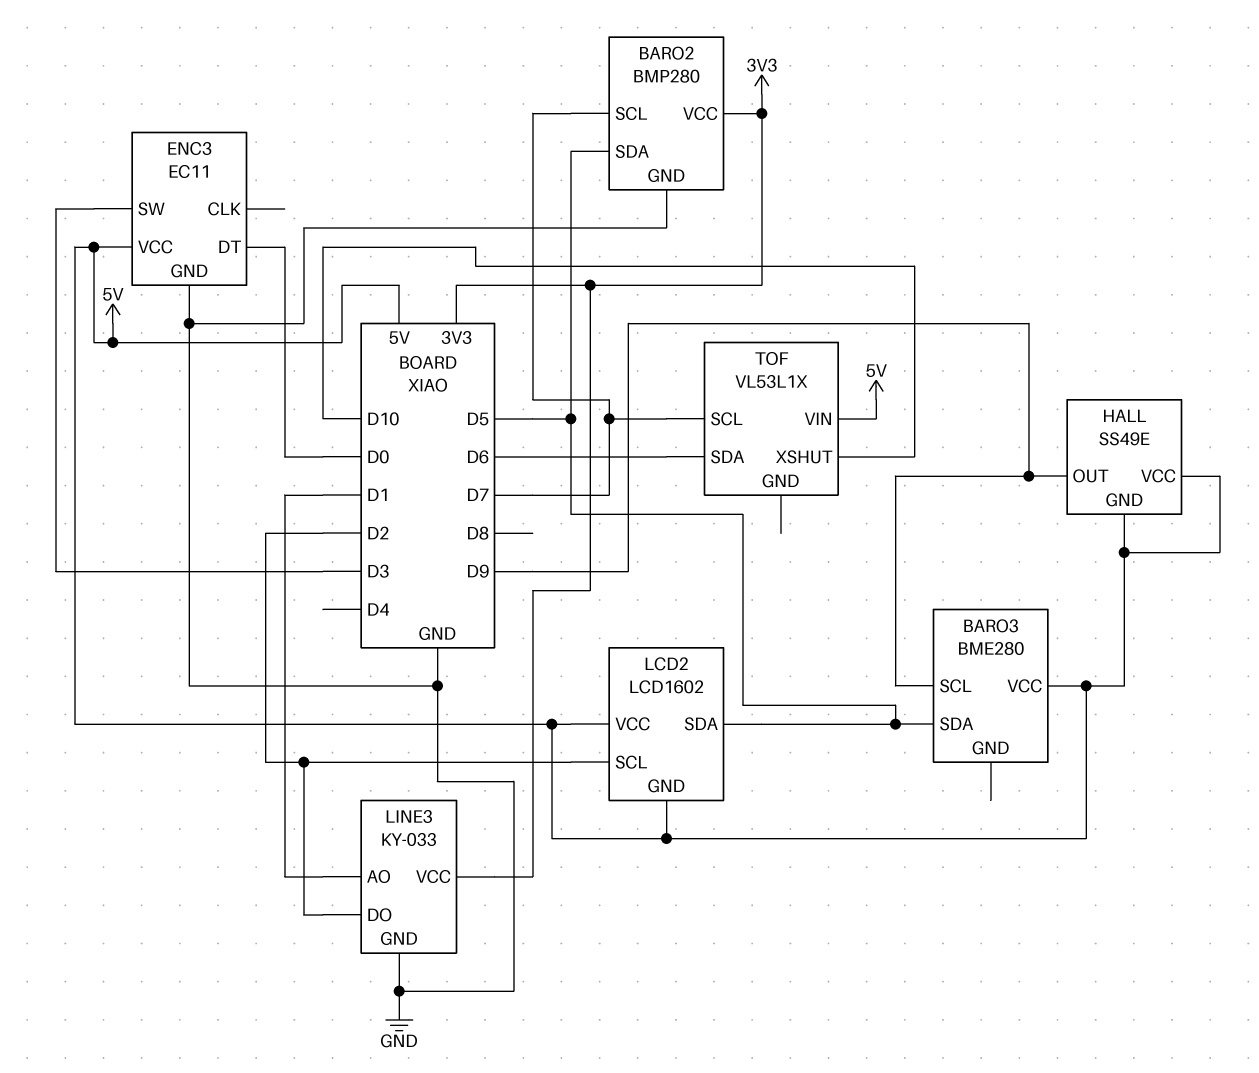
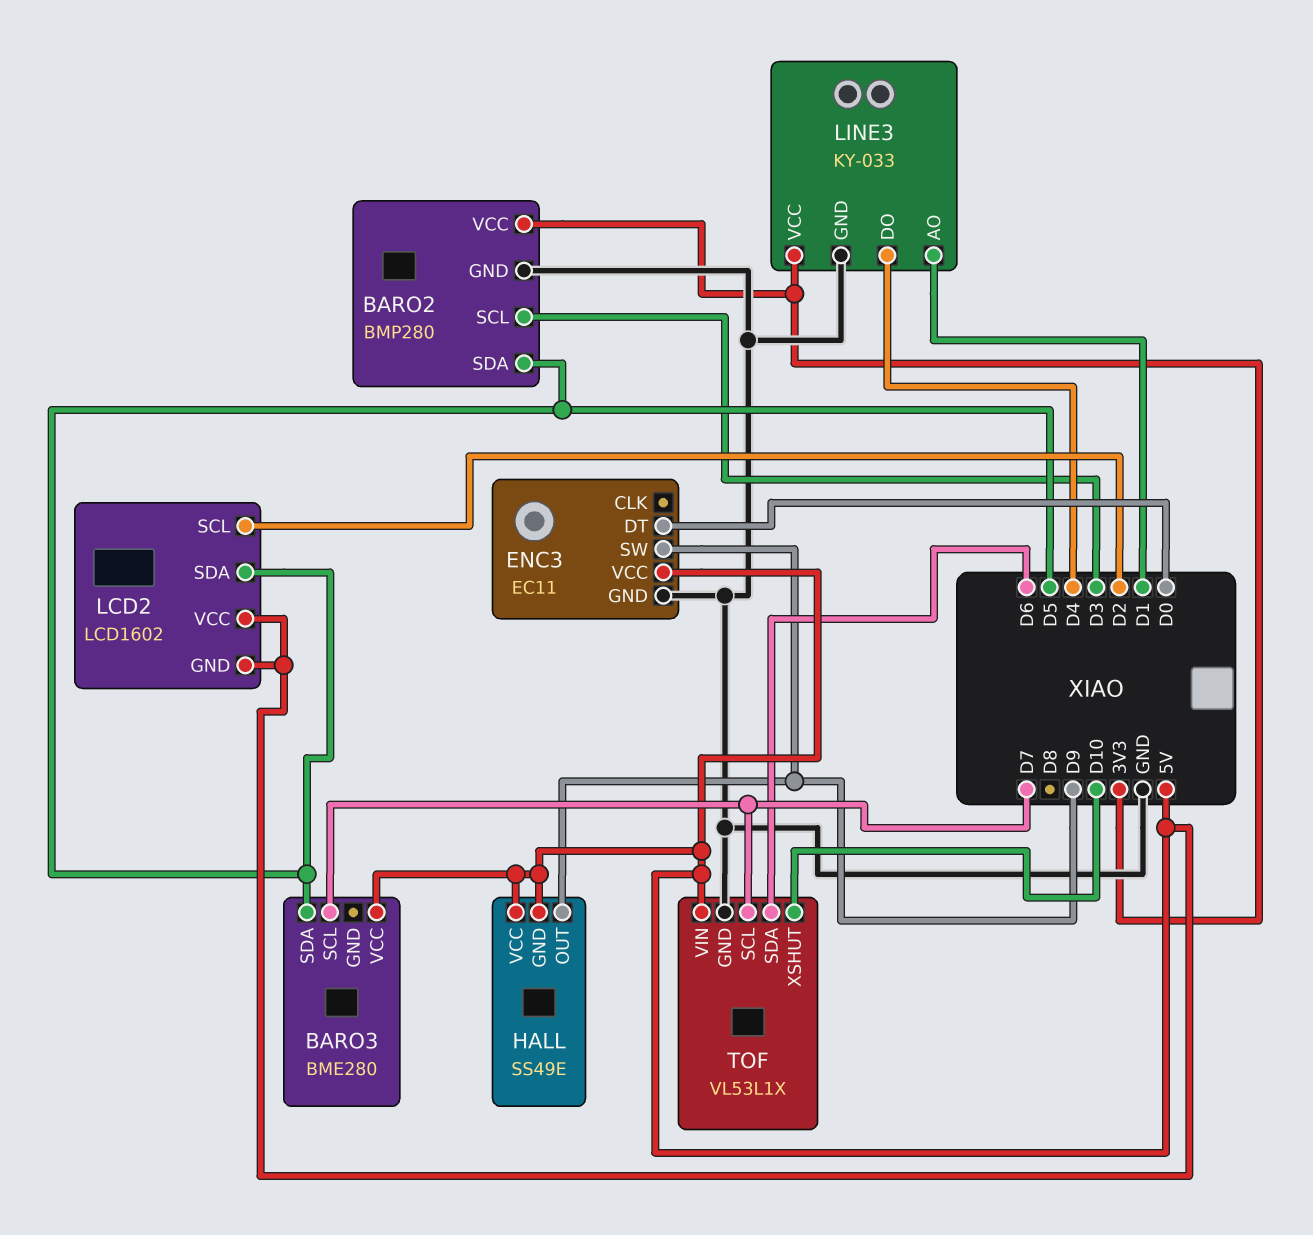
BARO2 pin SCL: D7 -> D3
BARO3 pin SCL: D9 -> D7
ENC3 pin SW: D3 -> D9
LINE3 pin DO: D2 -> D4
TOF pin GND: none -> GND

